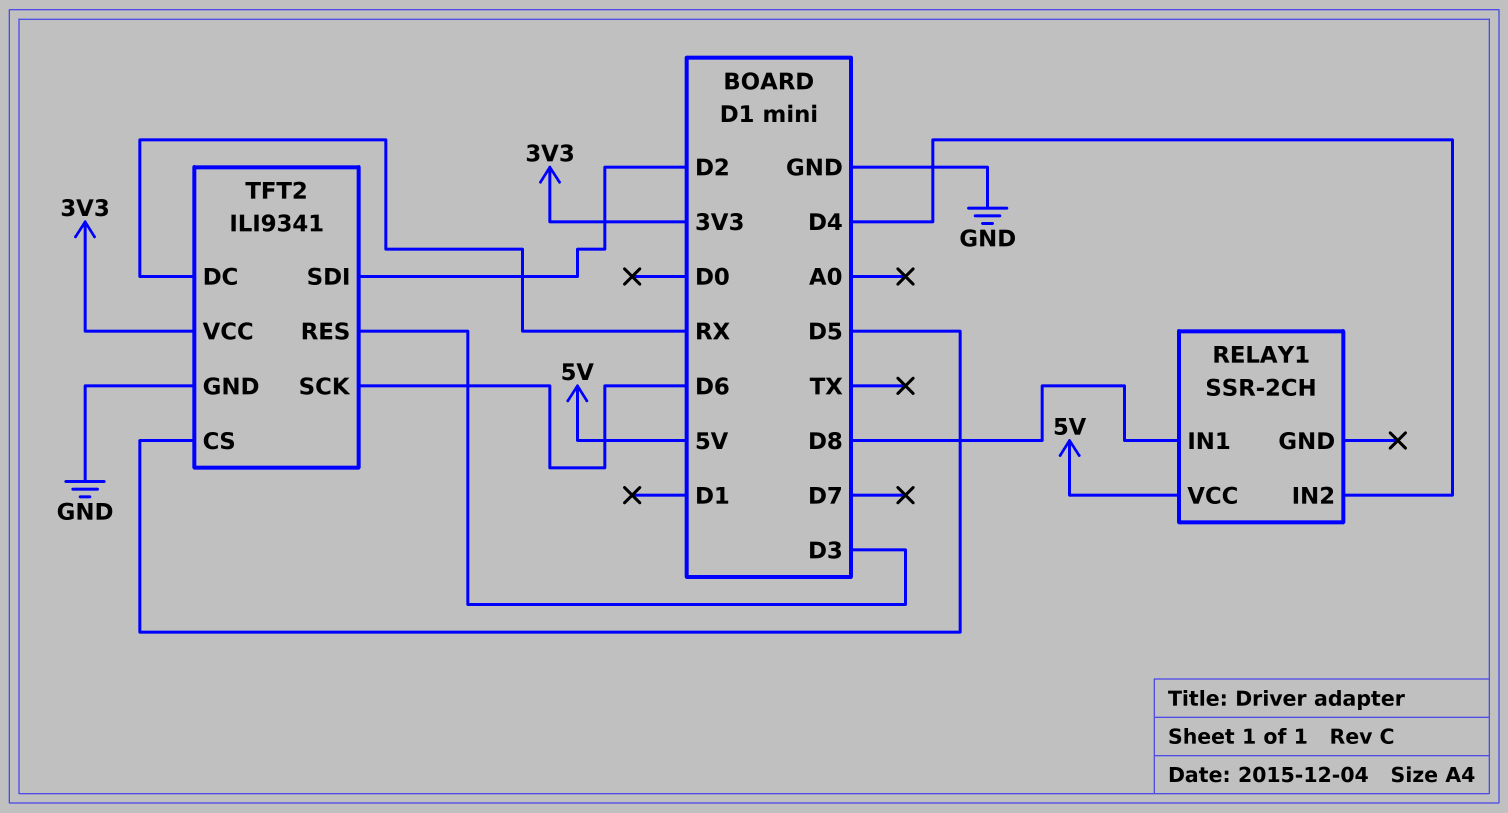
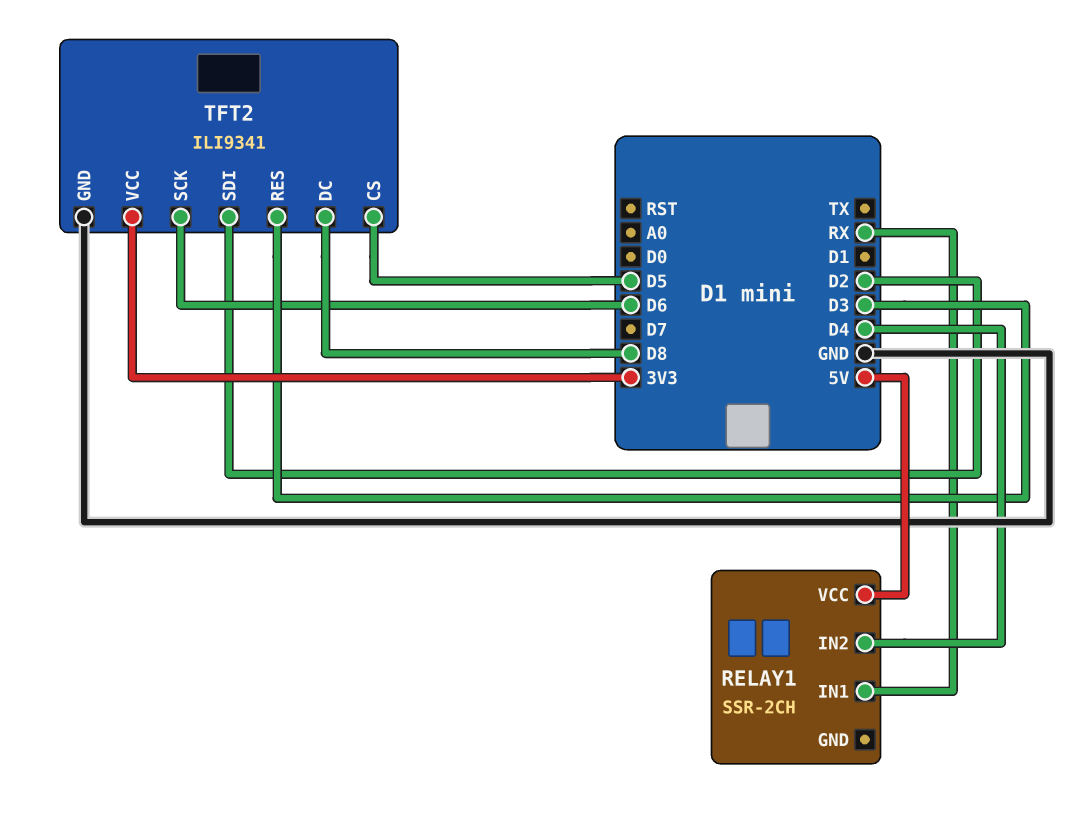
RELAY1 pin IN1: D8 -> RX
TFT2 pin DC: RX -> D8

